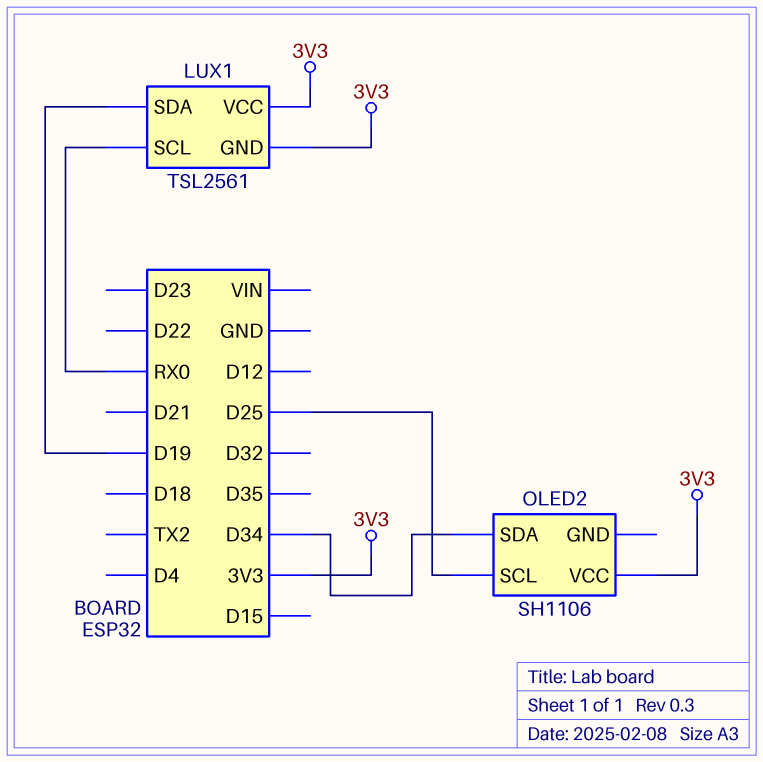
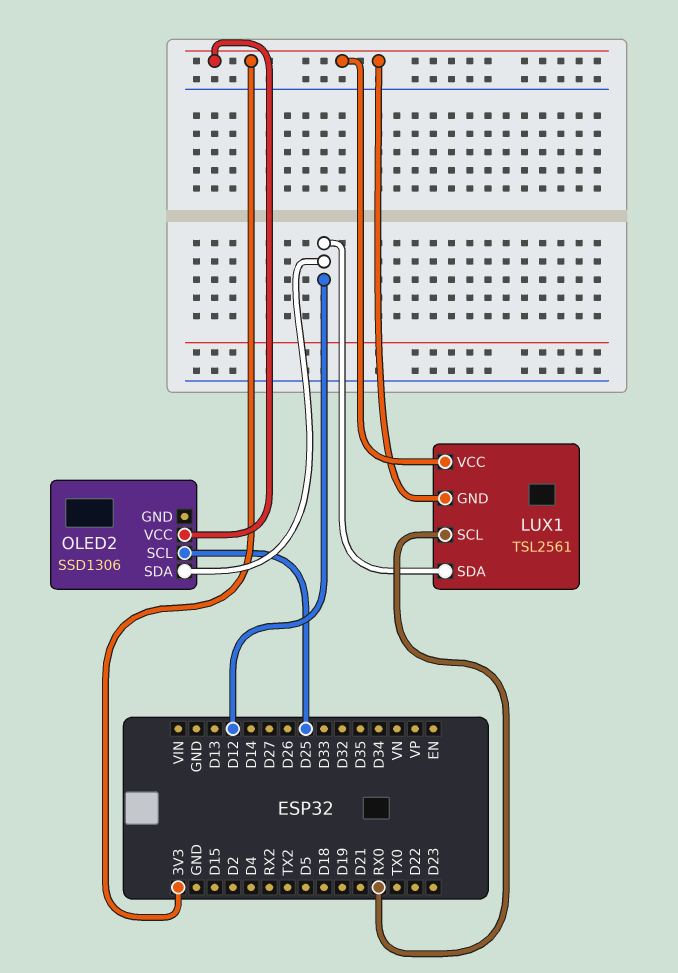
LUX1 pin SDA: D19 -> D12
OLED2: SH1106 -> SSD1306
OLED2 pin SDA: D34 -> D12

